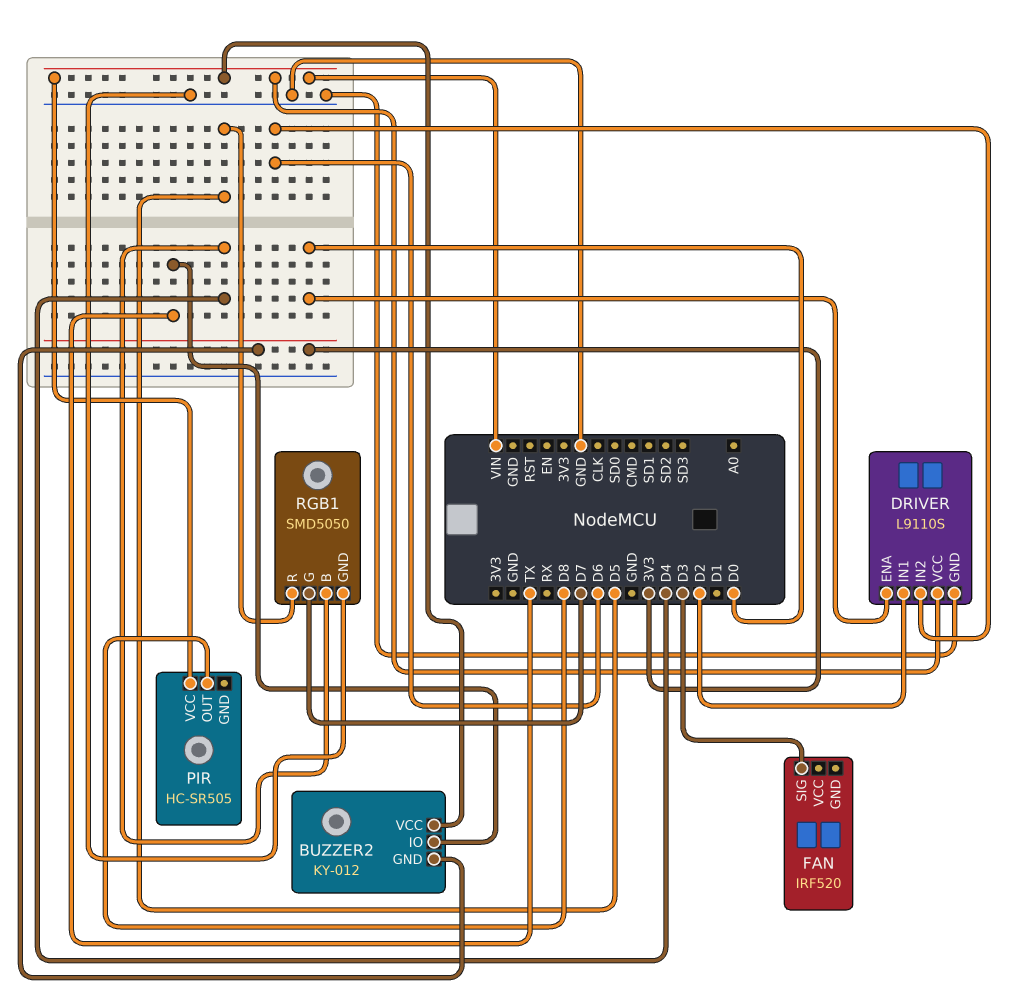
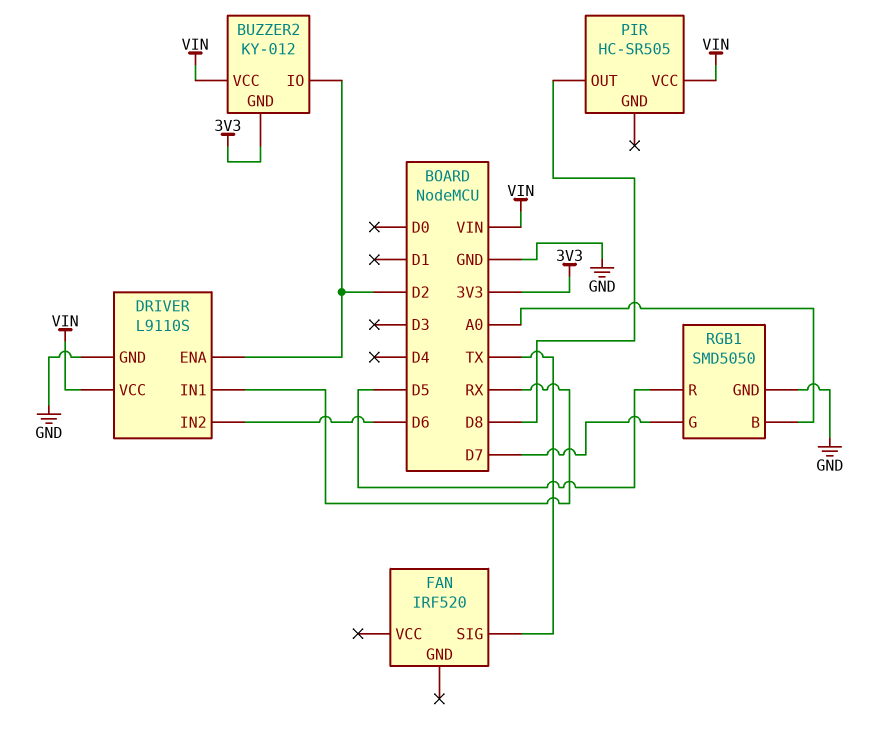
BUZZER2 pin IO: TX -> D2
DRIVER pin ENA: D0 -> D2
DRIVER pin IN1: D2 -> RX
FAN pin SIG: D3 -> TX
RGB1 pin B: D4 -> A0

